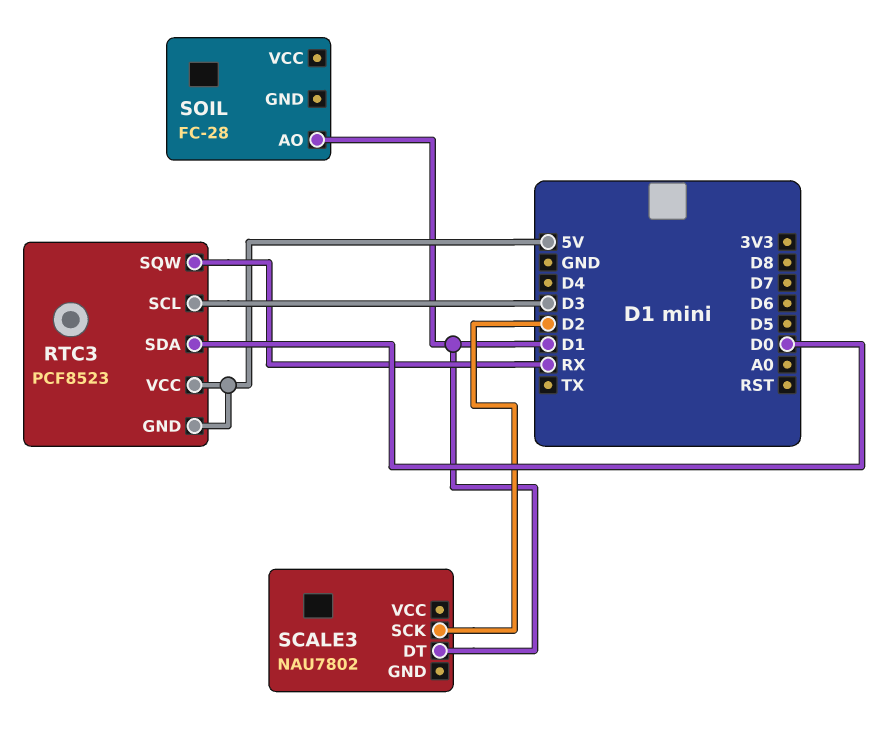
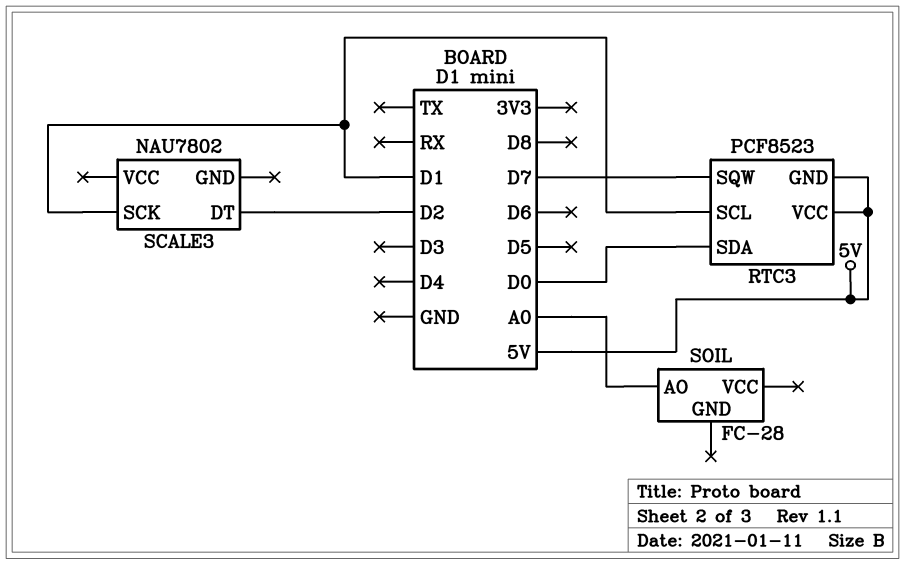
RTC3 pin SCL: D3 -> D1
RTC3 pin SQW: RX -> D7
SCALE3 pin DT: D1 -> D2
SCALE3 pin SCK: D2 -> D1
SOIL pin AO: D1 -> A0

